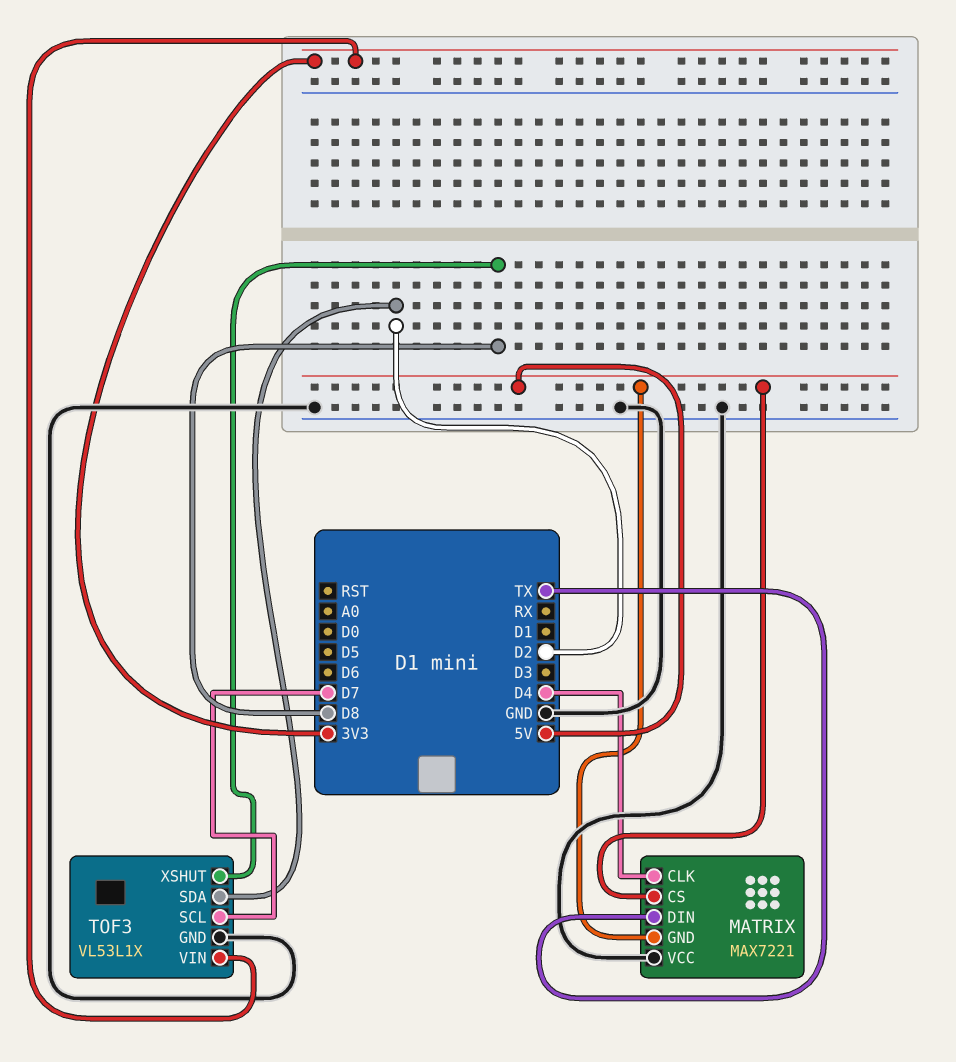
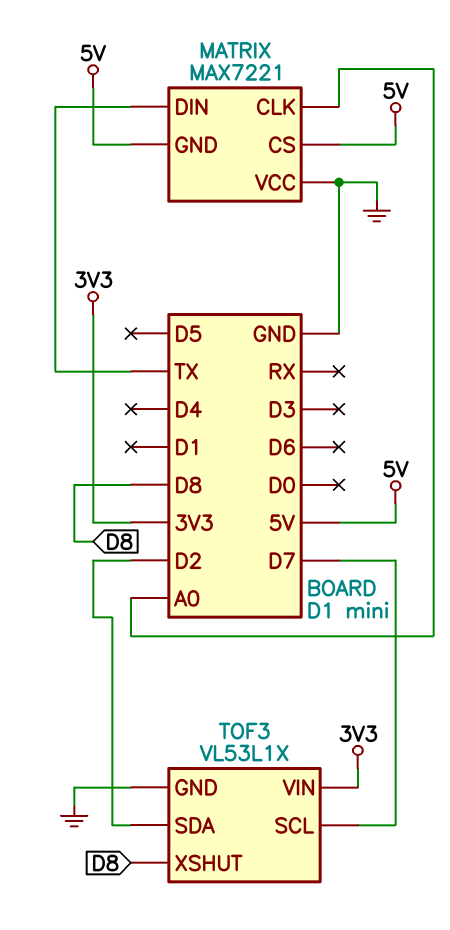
MATRIX pin CLK: D4 -> A0

